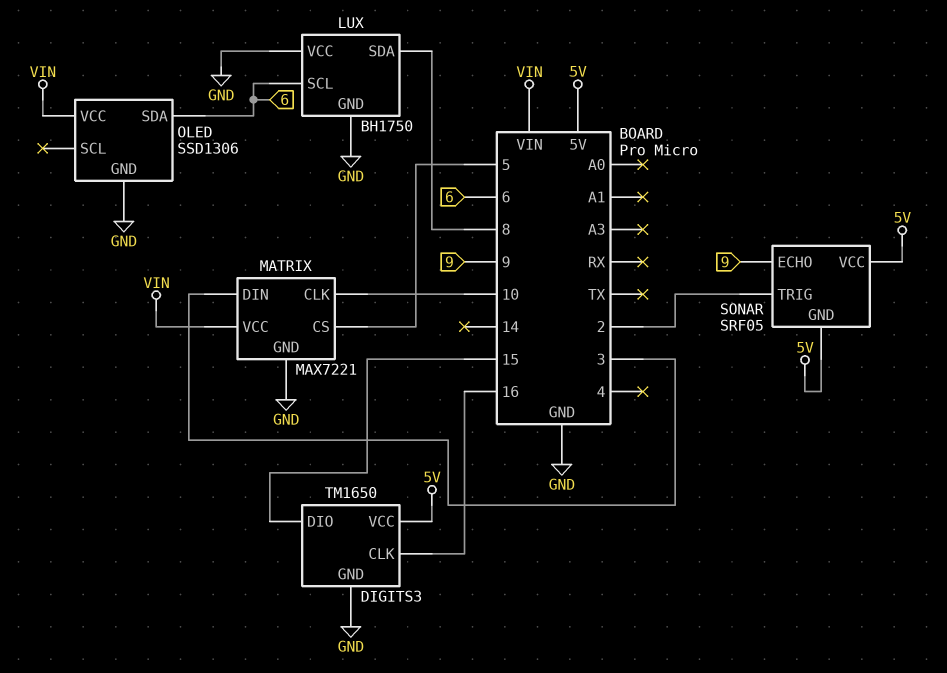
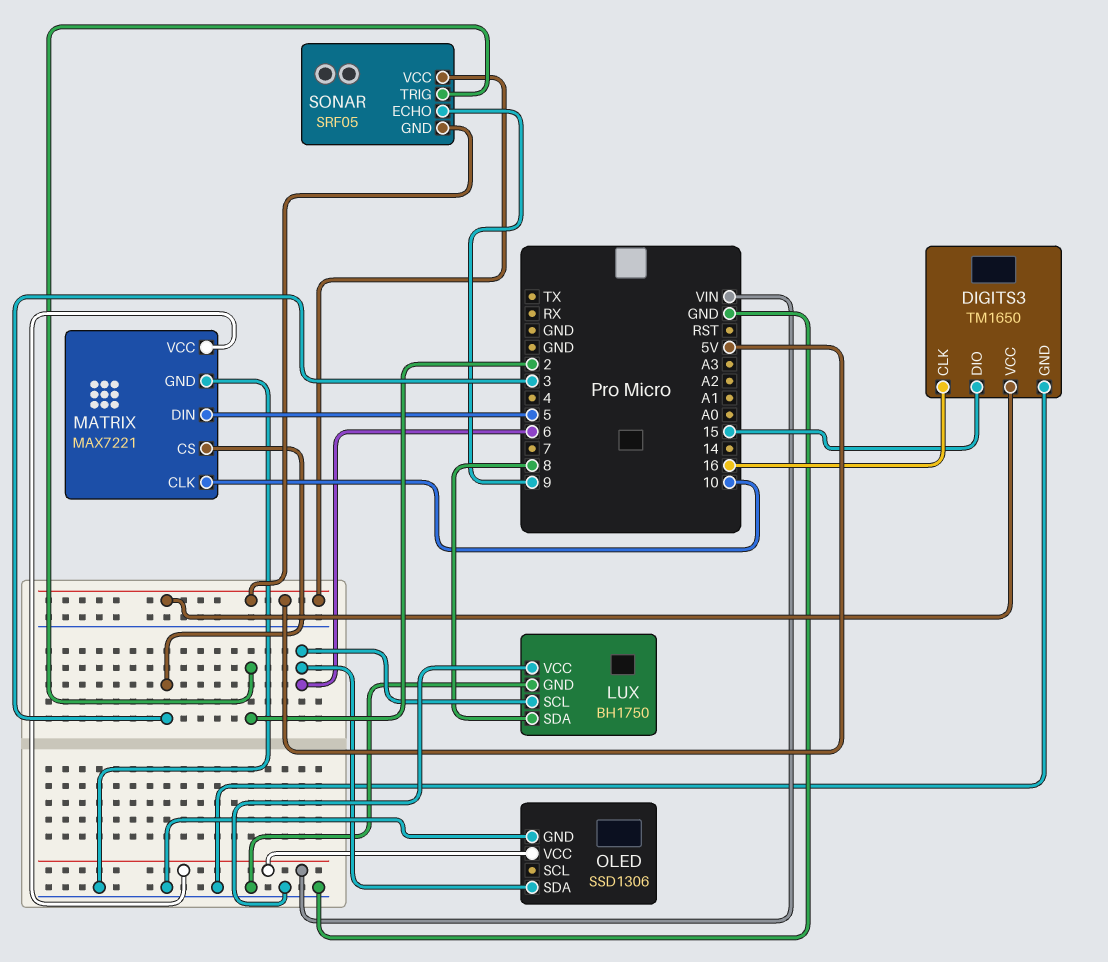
MATRIX pin CS: 5 -> 3
MATRIX pin DIN: 3 -> 5

